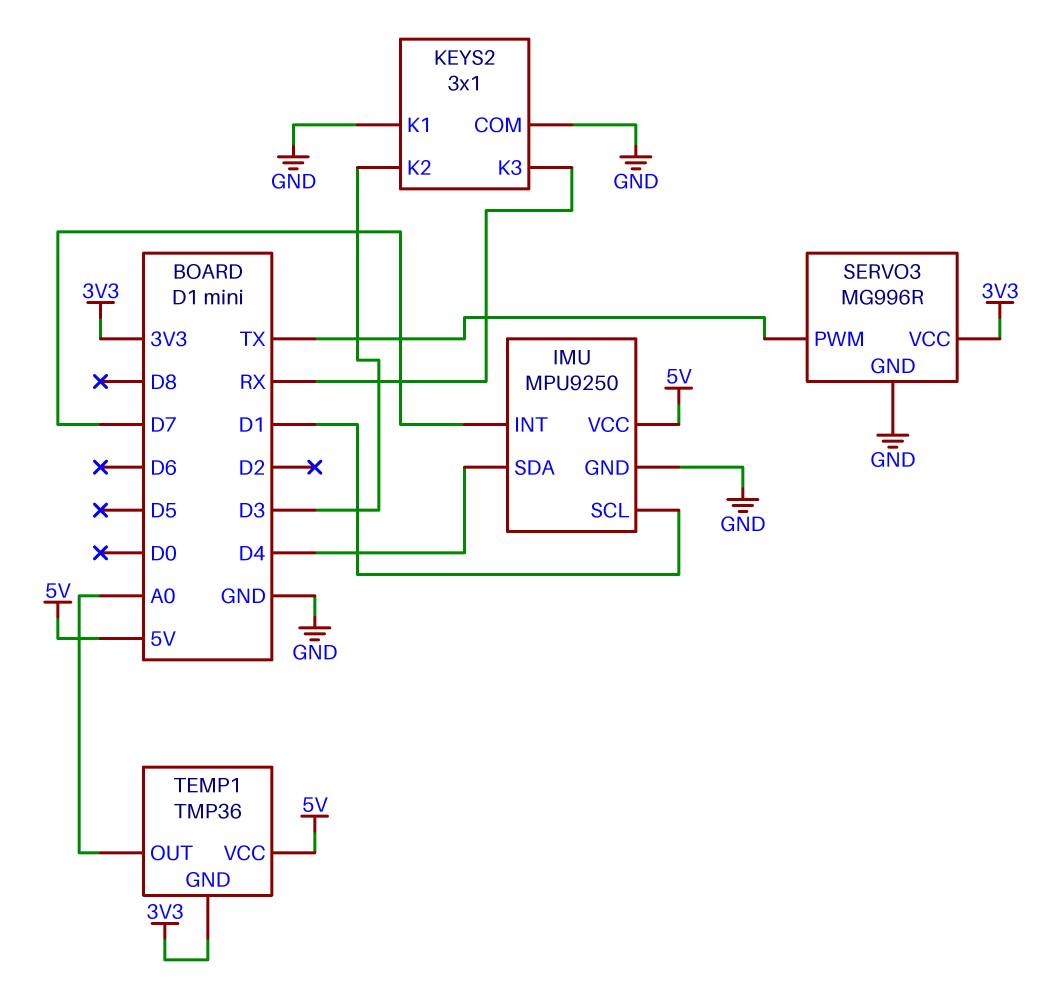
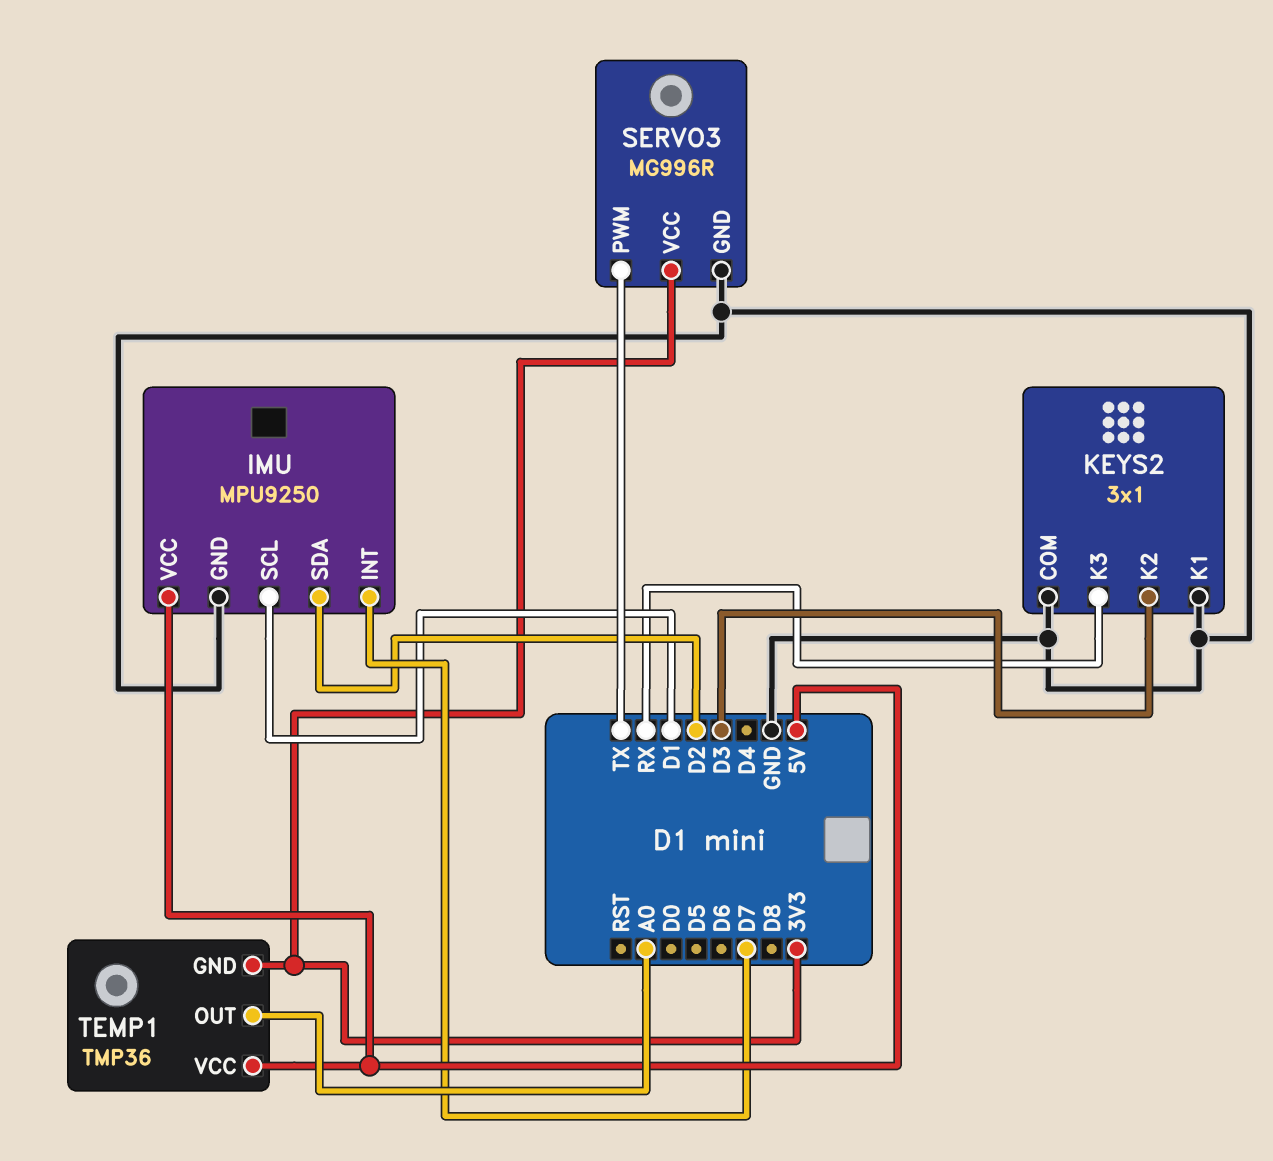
IMU pin SDA: D4 -> D2

